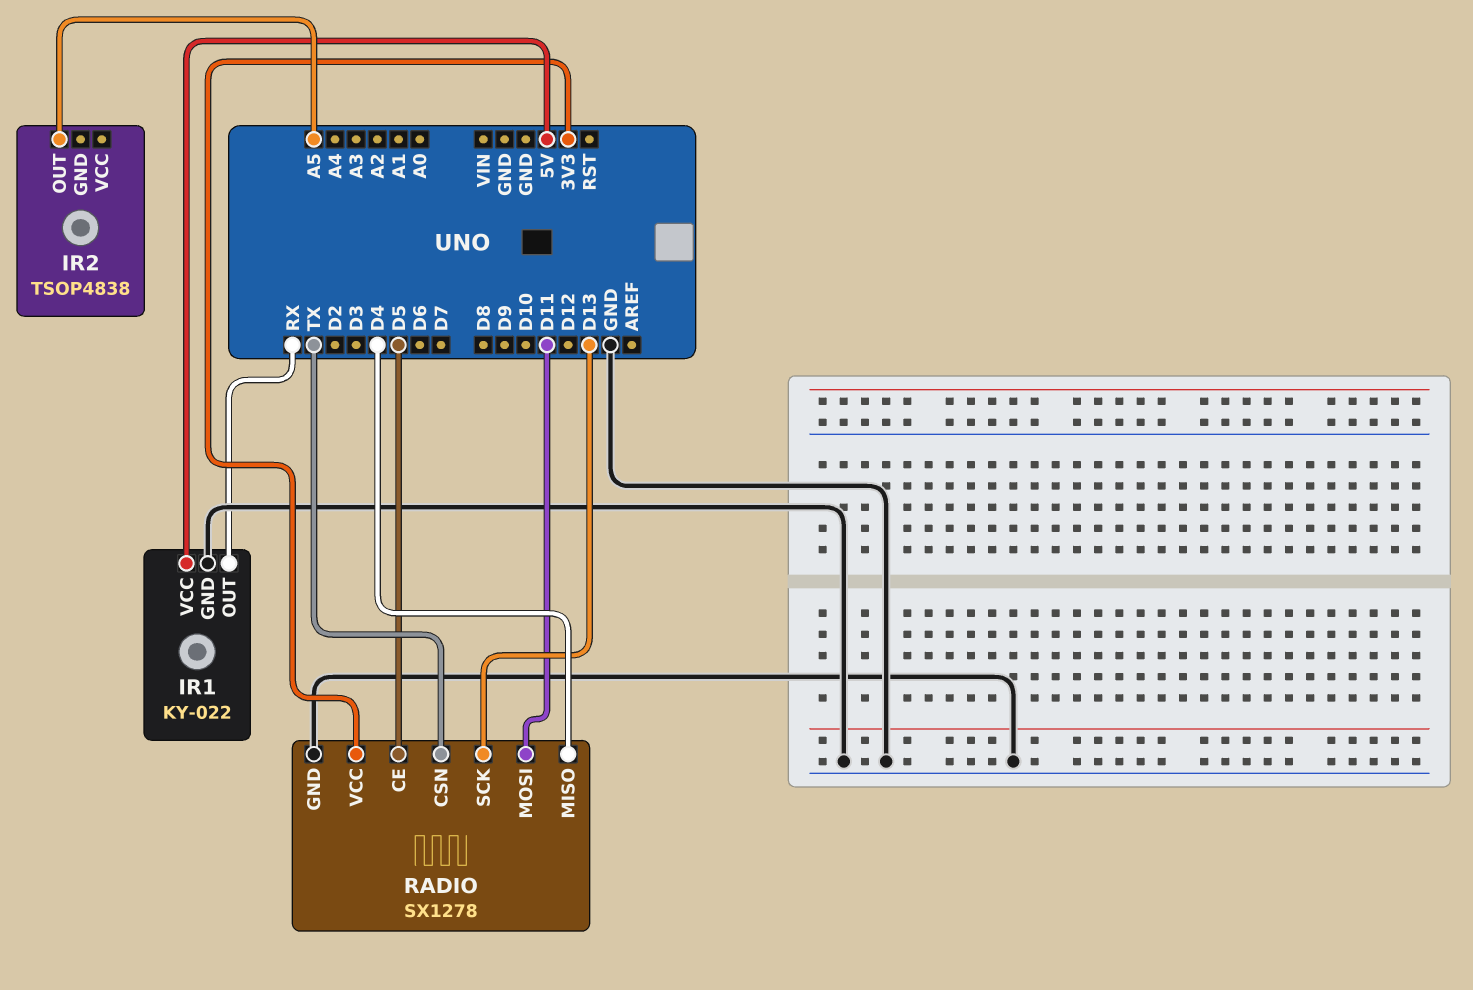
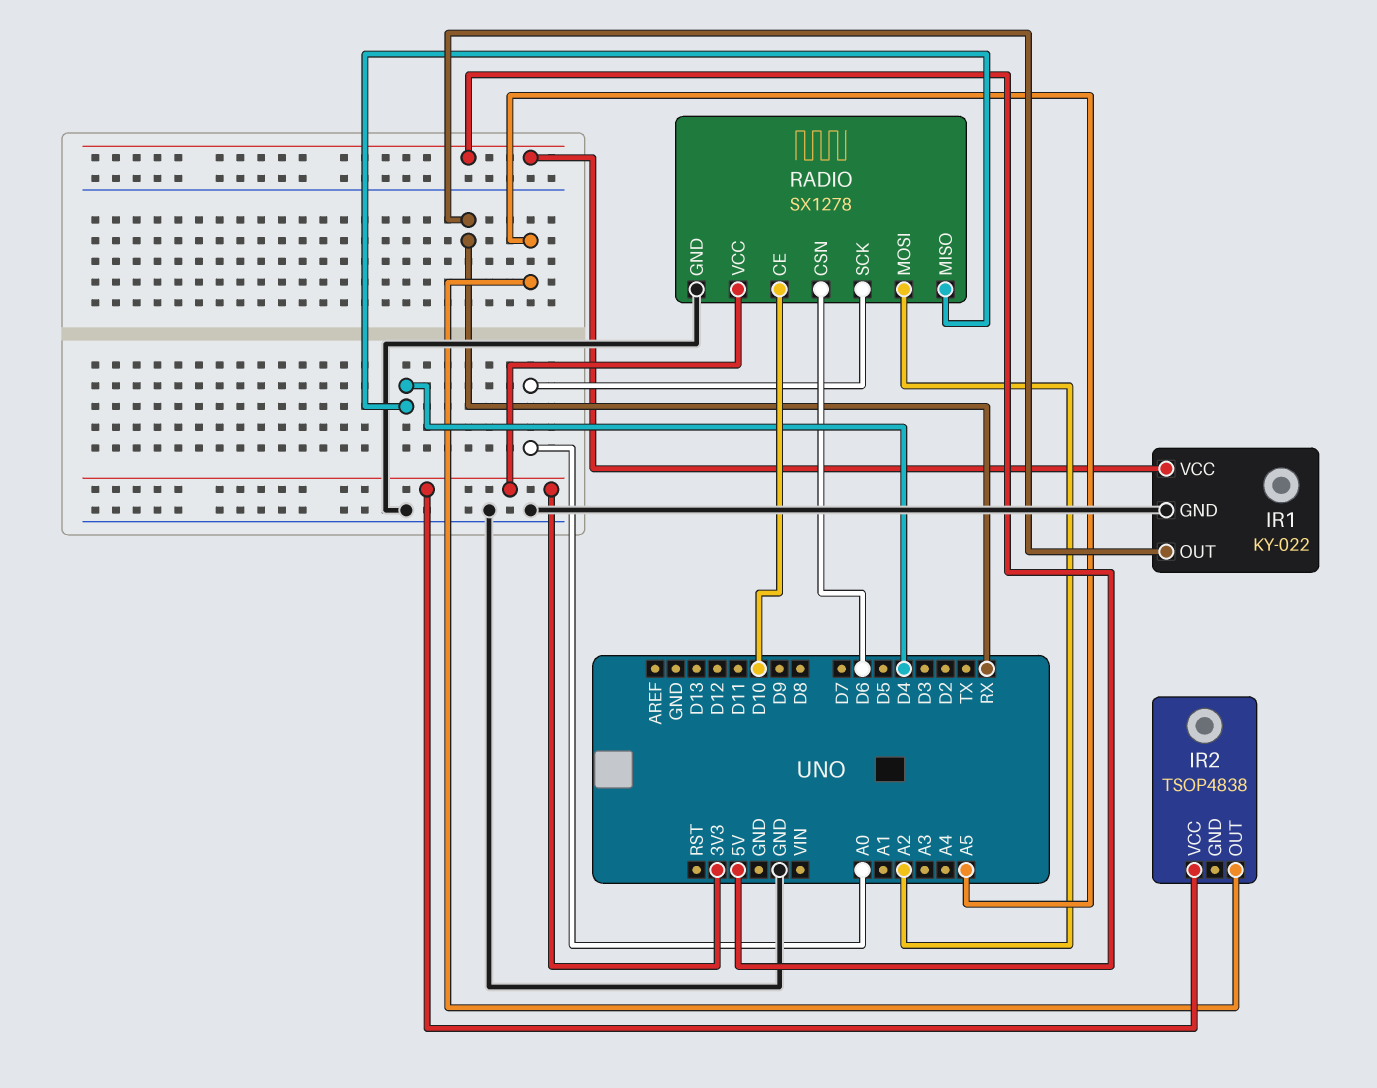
IR2 pin VCC: none -> 3V3
RADIO pin CE: D5 -> D10
RADIO pin CSN: TX -> D6
RADIO pin MOSI: D11 -> A2
RADIO pin SCK: D13 -> A0

